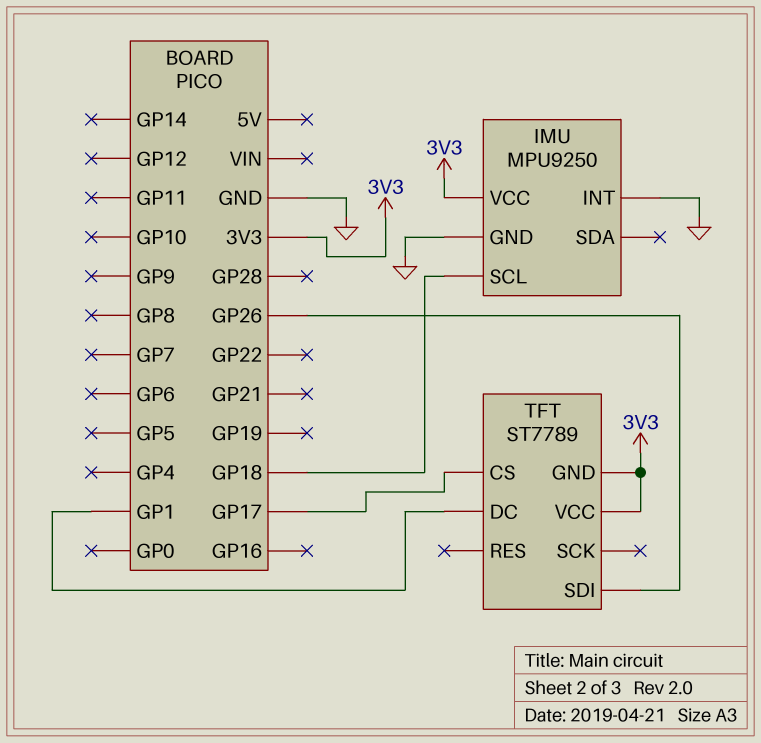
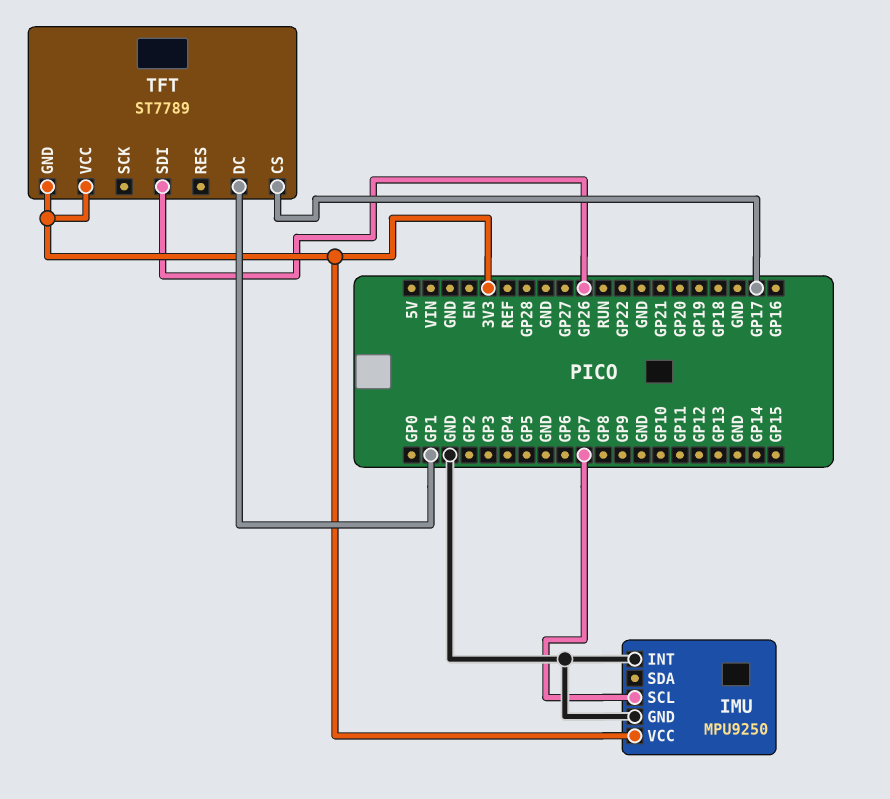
IMU pin SCL: GP18 -> GP7

